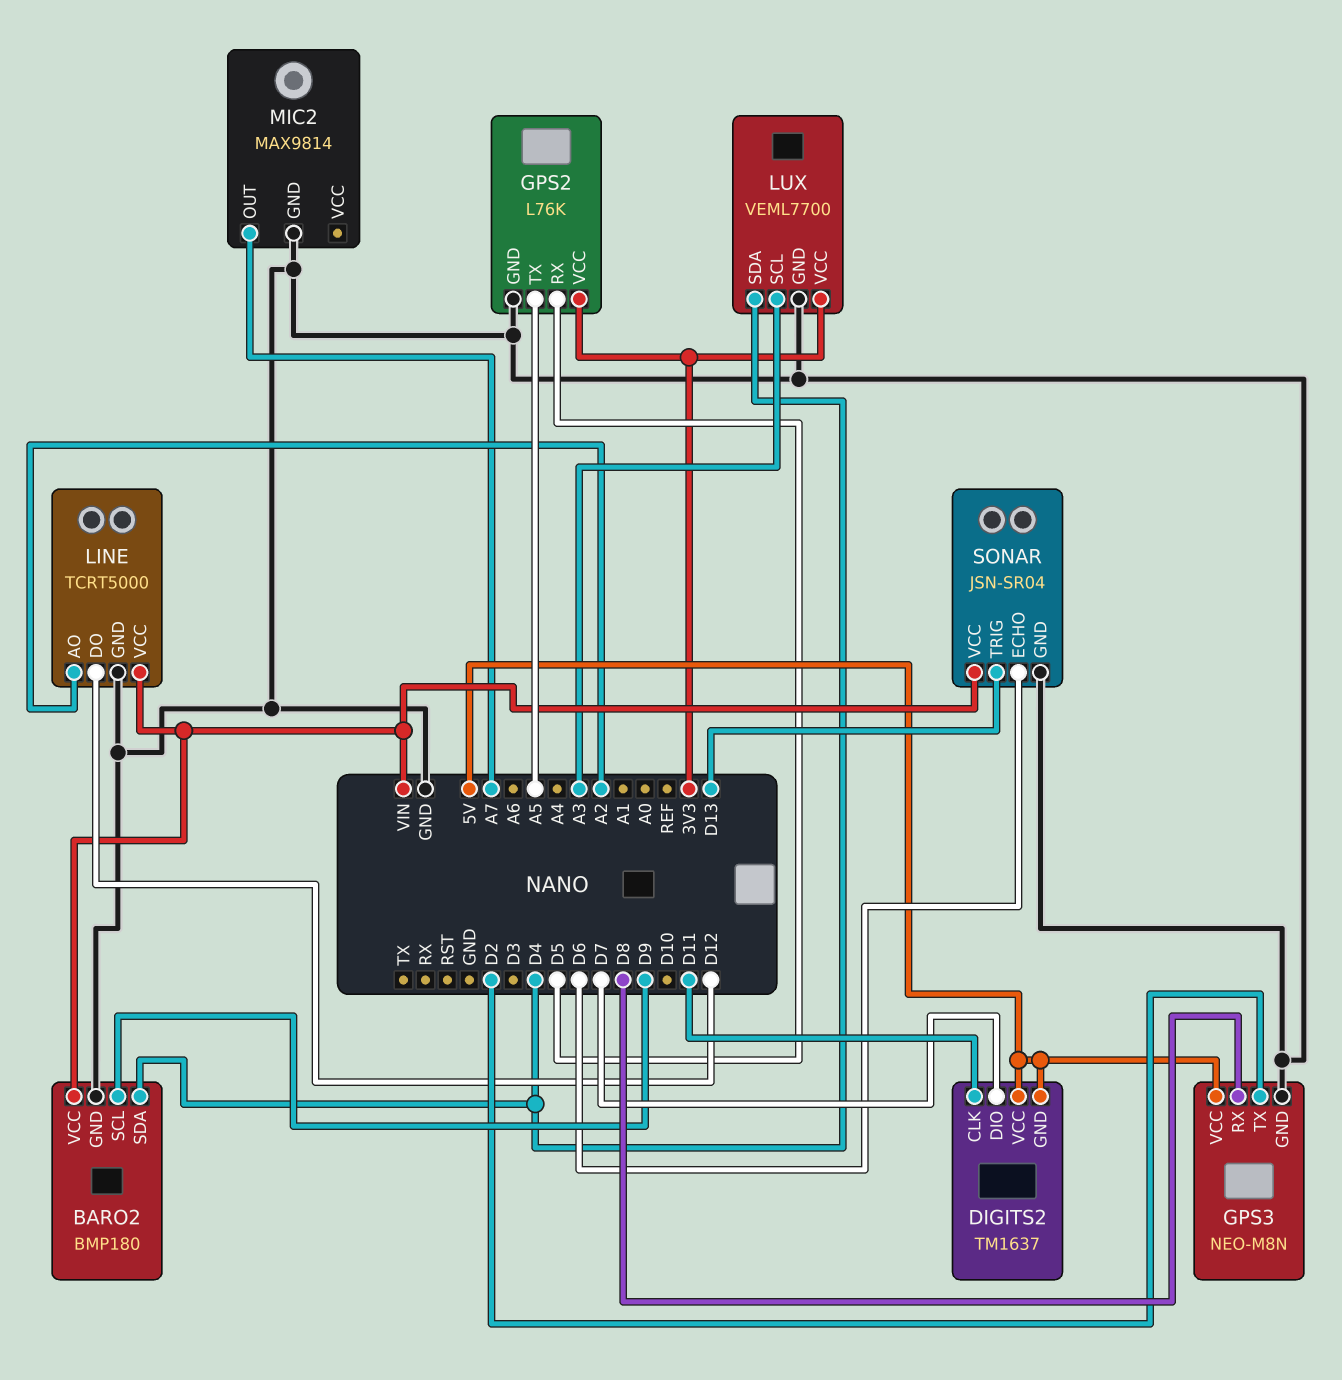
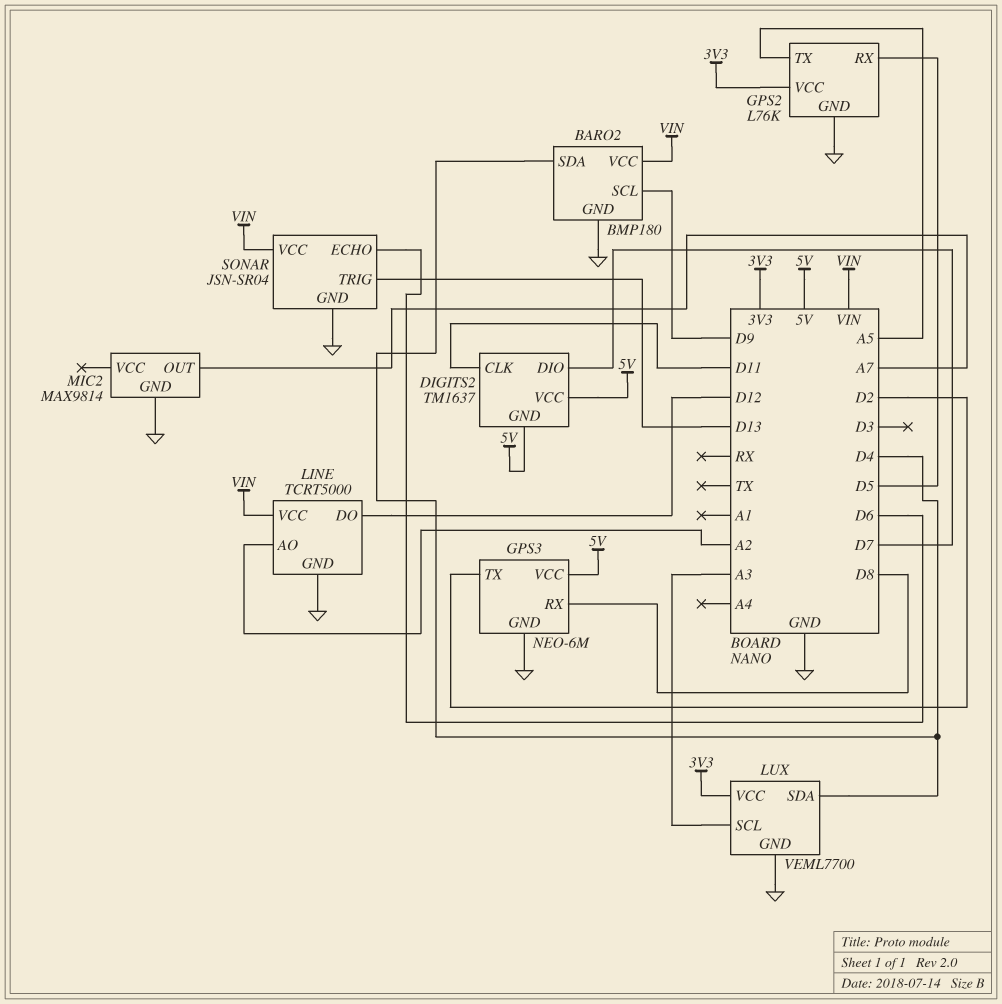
GPS3: NEO-M8N -> NEO-6M

